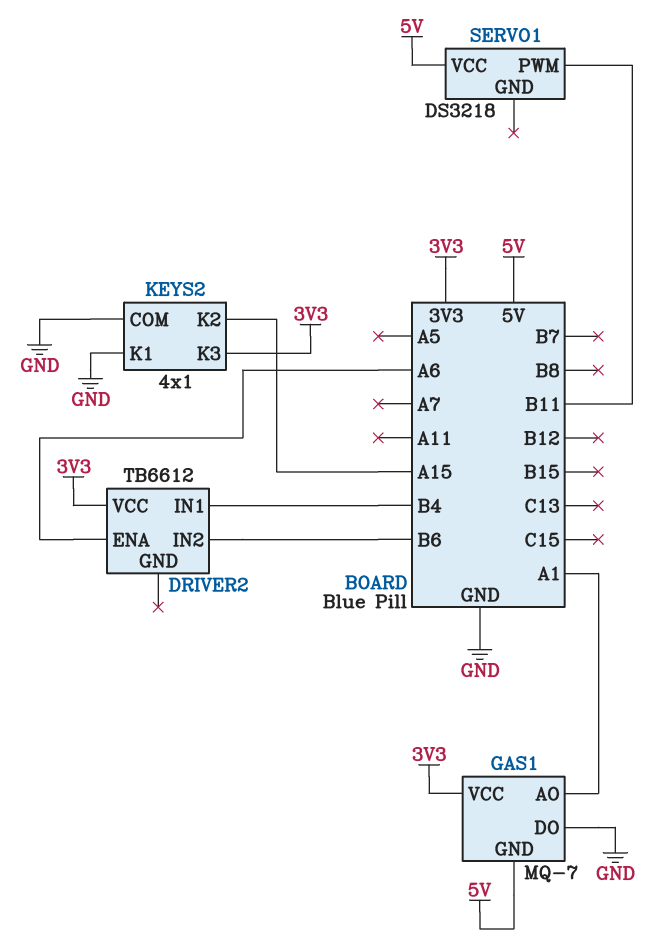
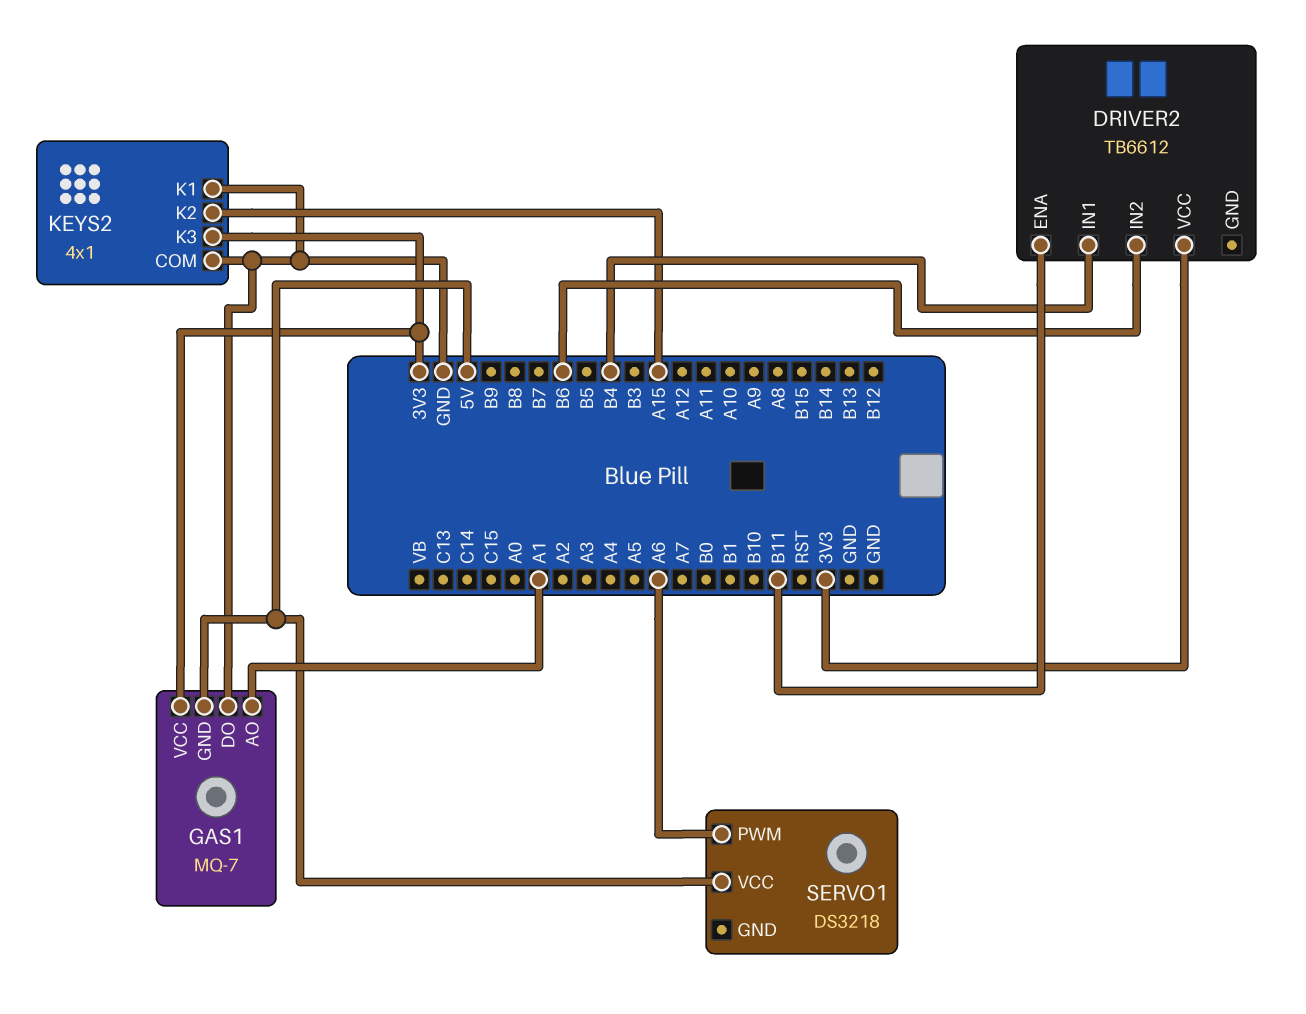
DRIVER2 pin ENA: A6 -> B11
SERVO1 pin PWM: B11 -> A6

